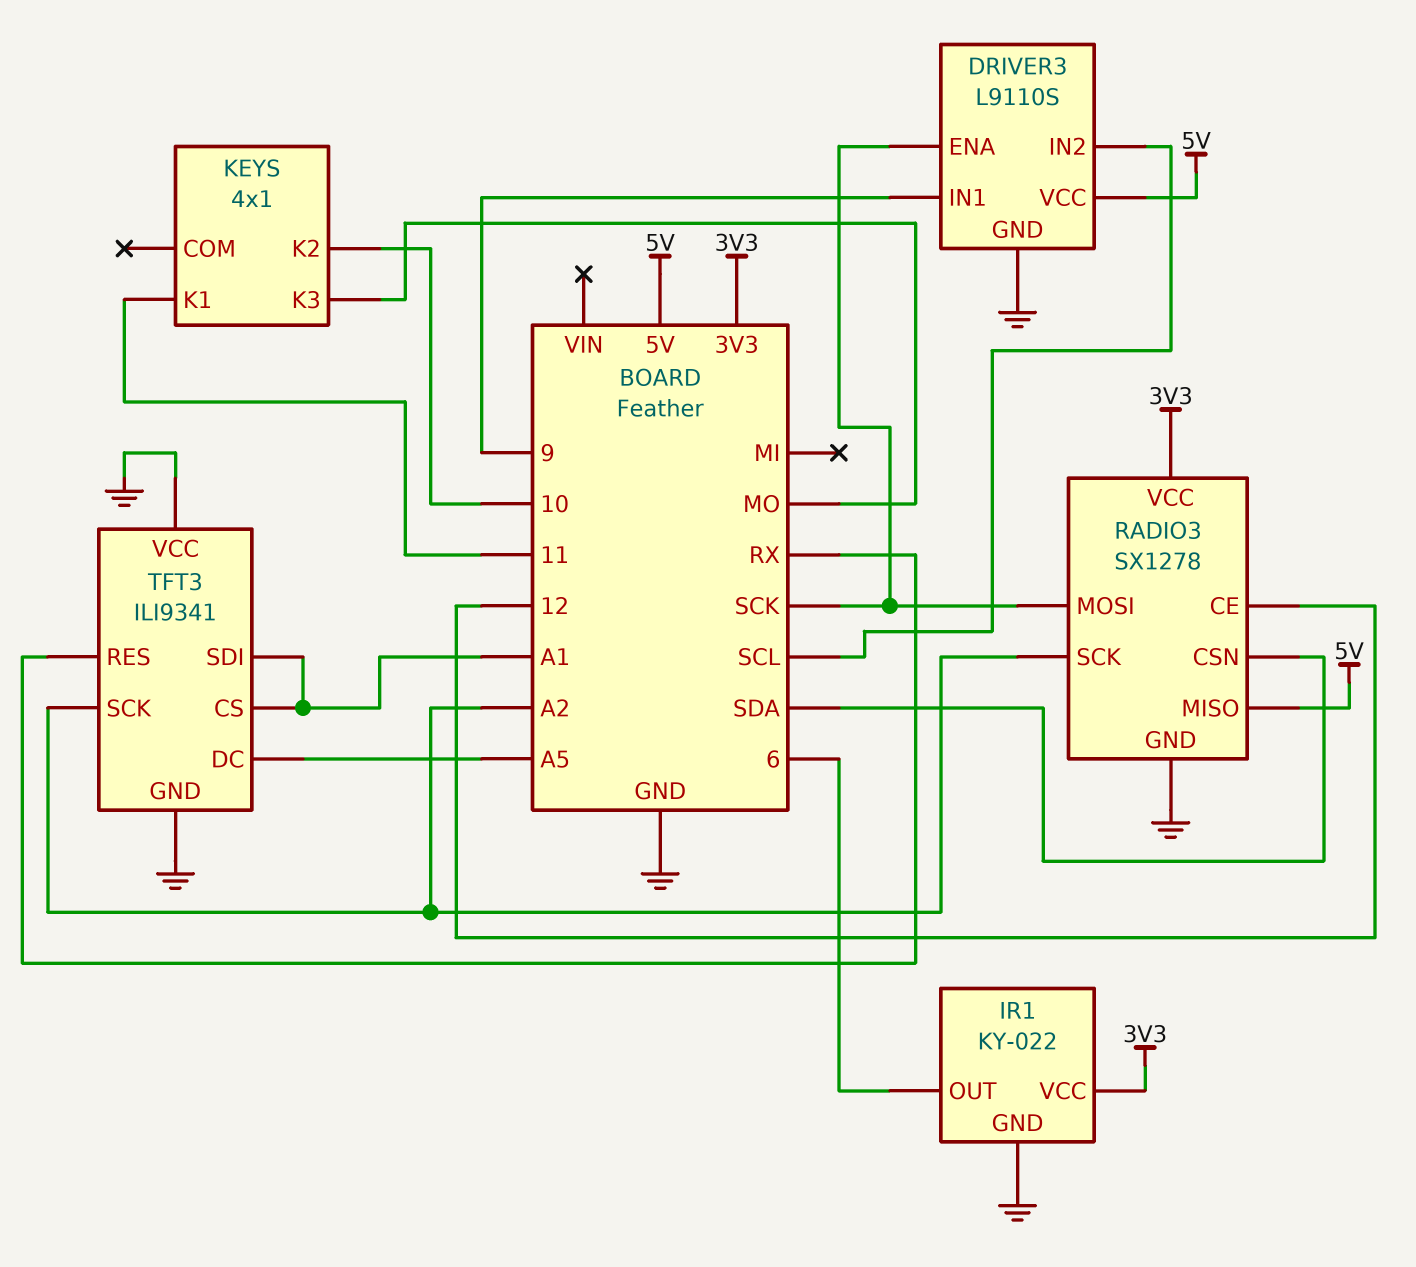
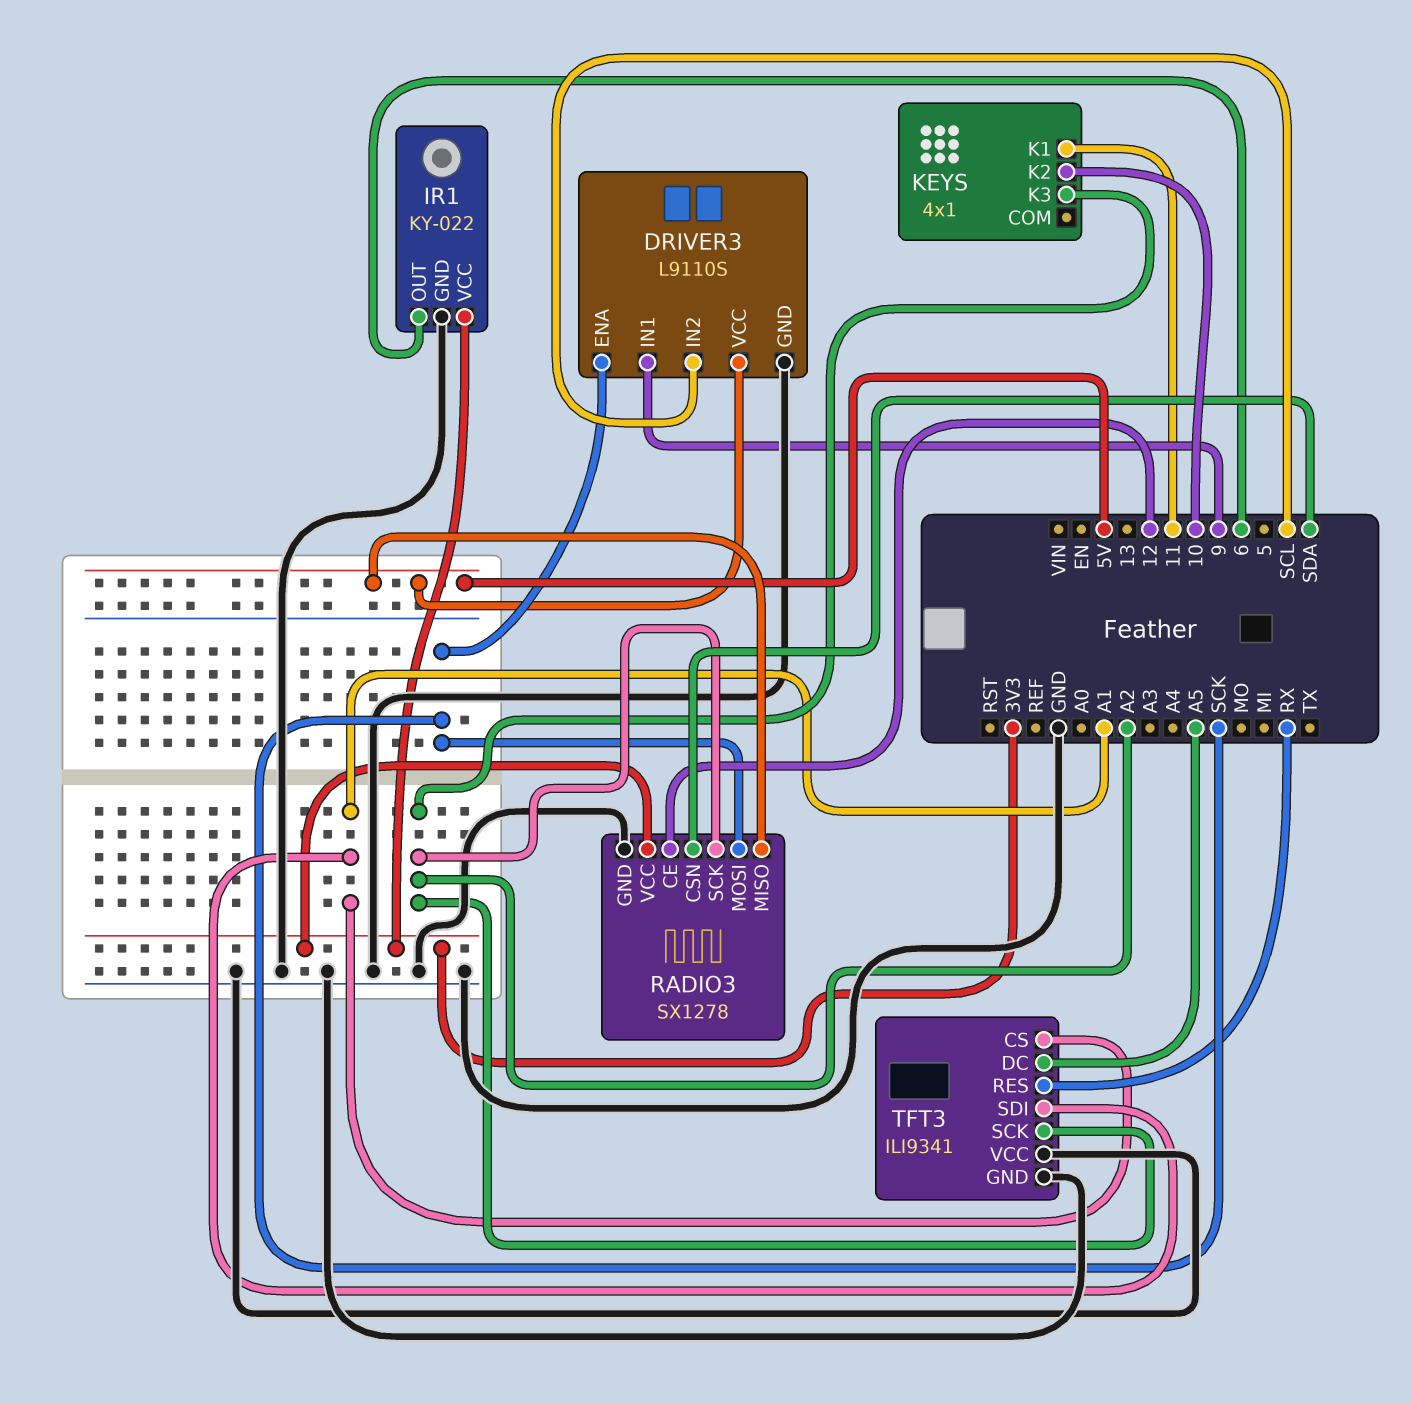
KEYS pin K3: MO -> A2

